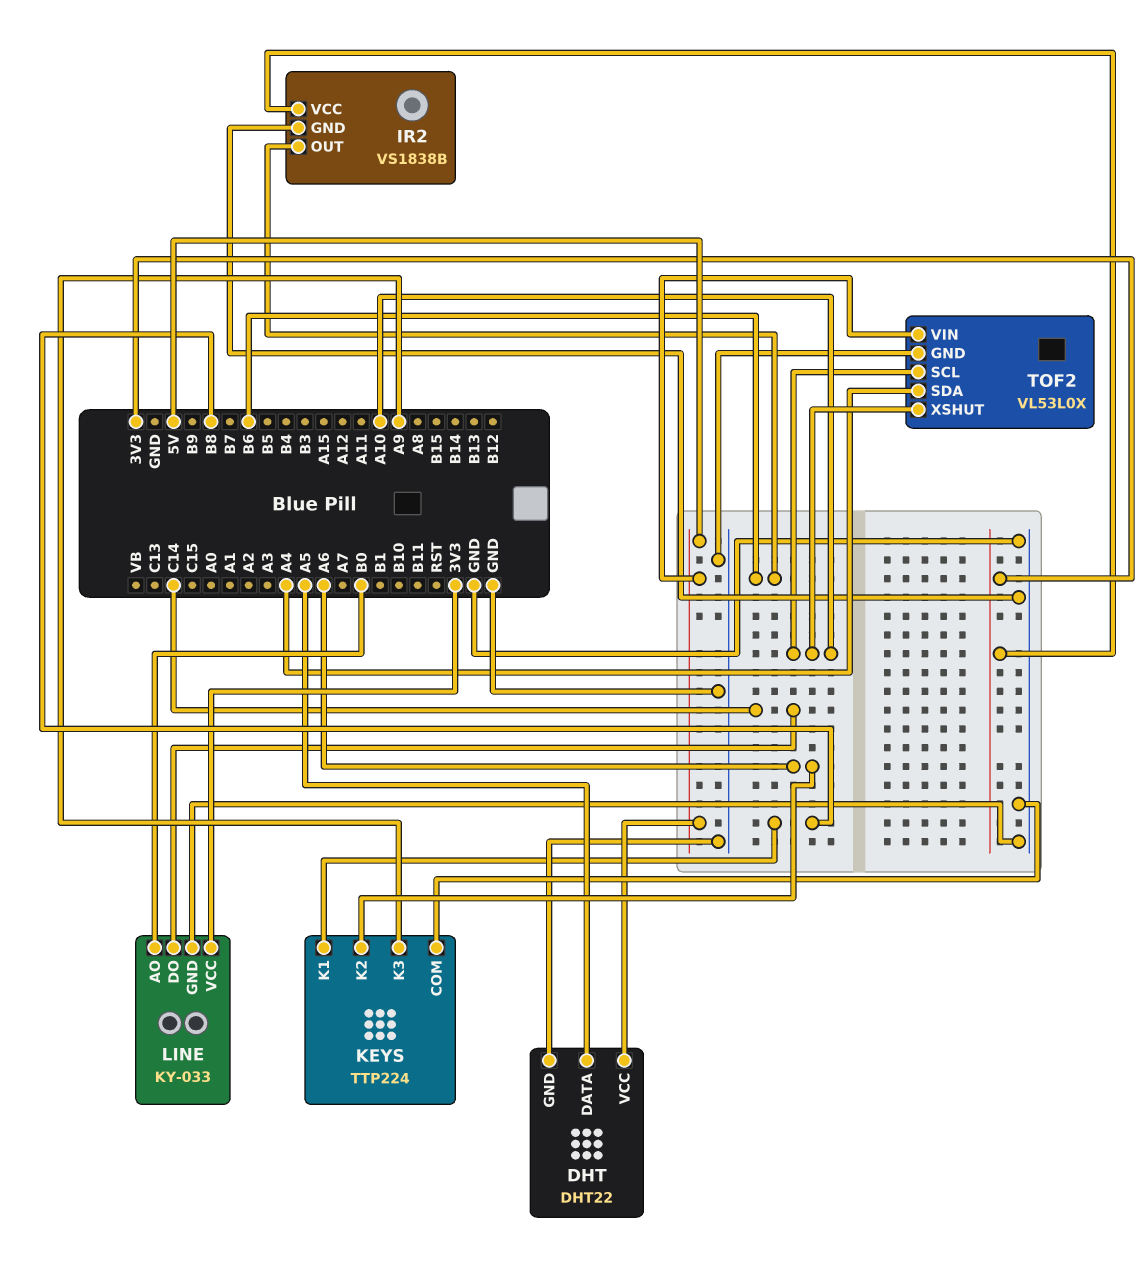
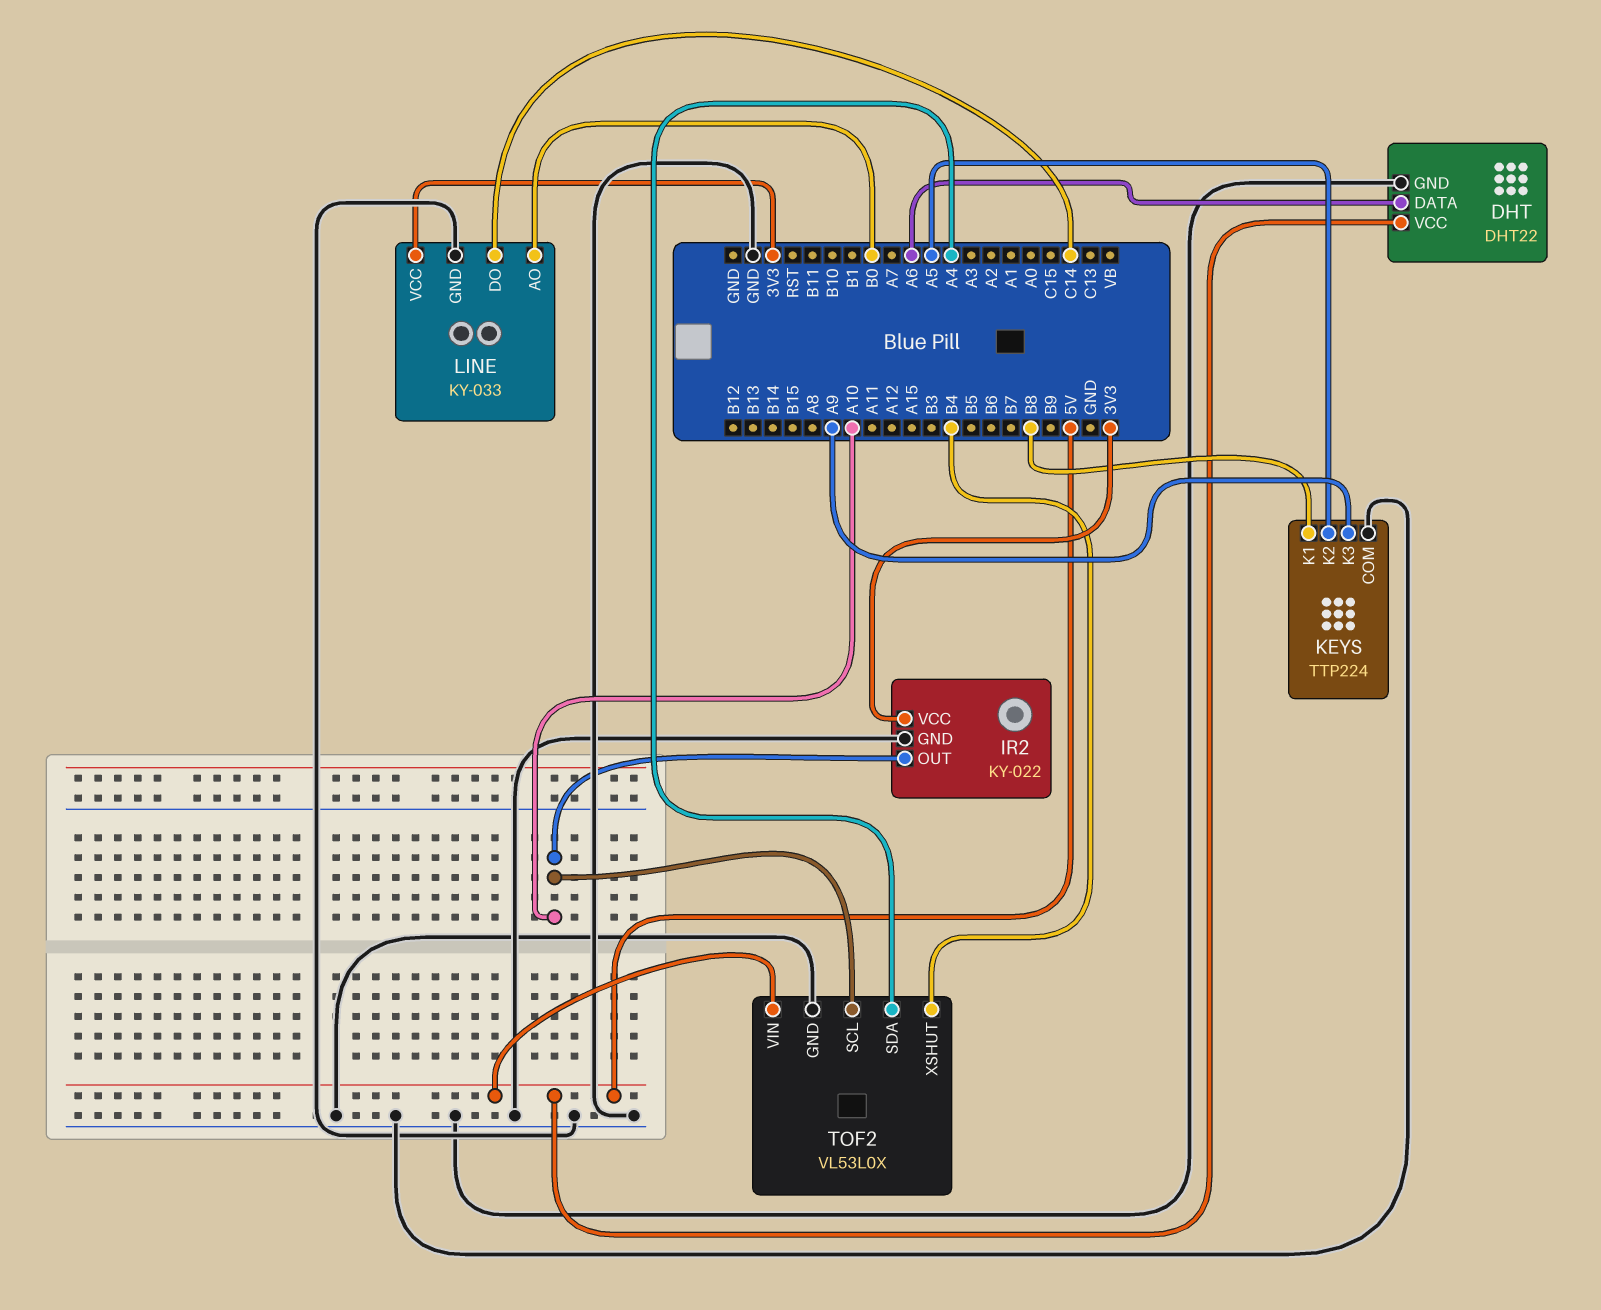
DHT pin DATA: A5 -> A6
IR2: VS1838B -> KY-022
IR2 pin OUT: B6 -> A10
KEYS pin K2: A6 -> A5
TOF2 pin XSHUT: A10 -> B4

